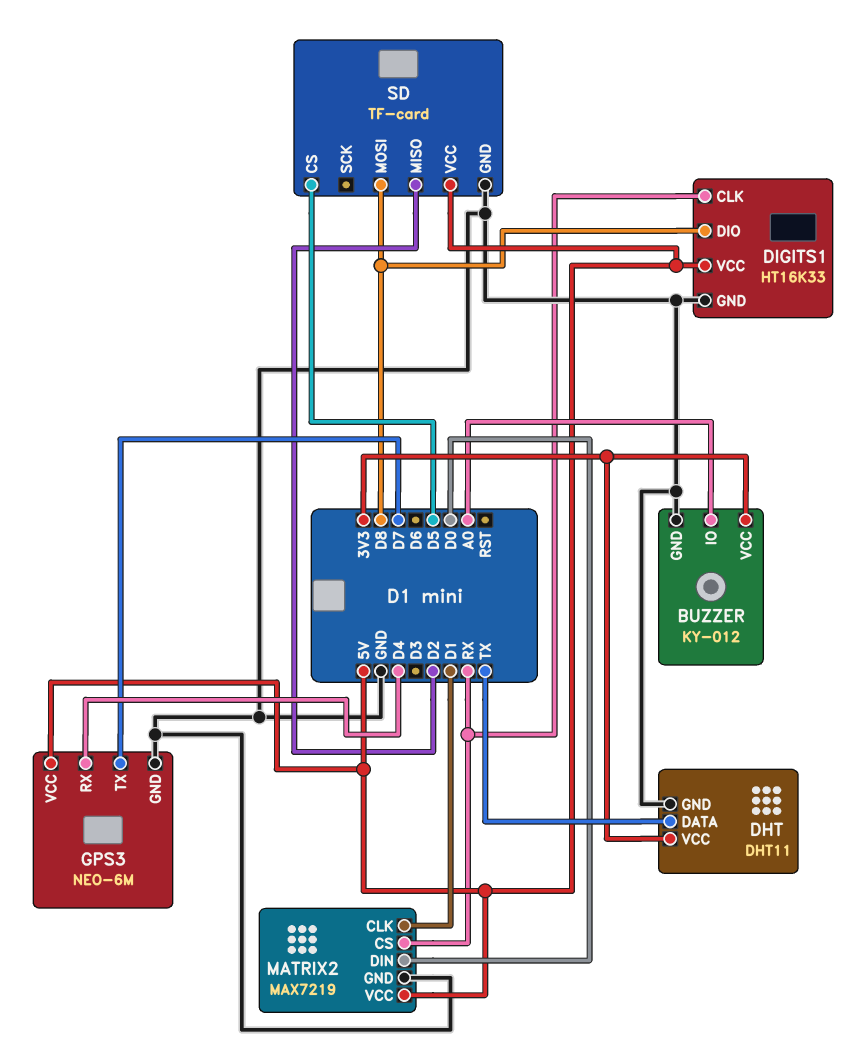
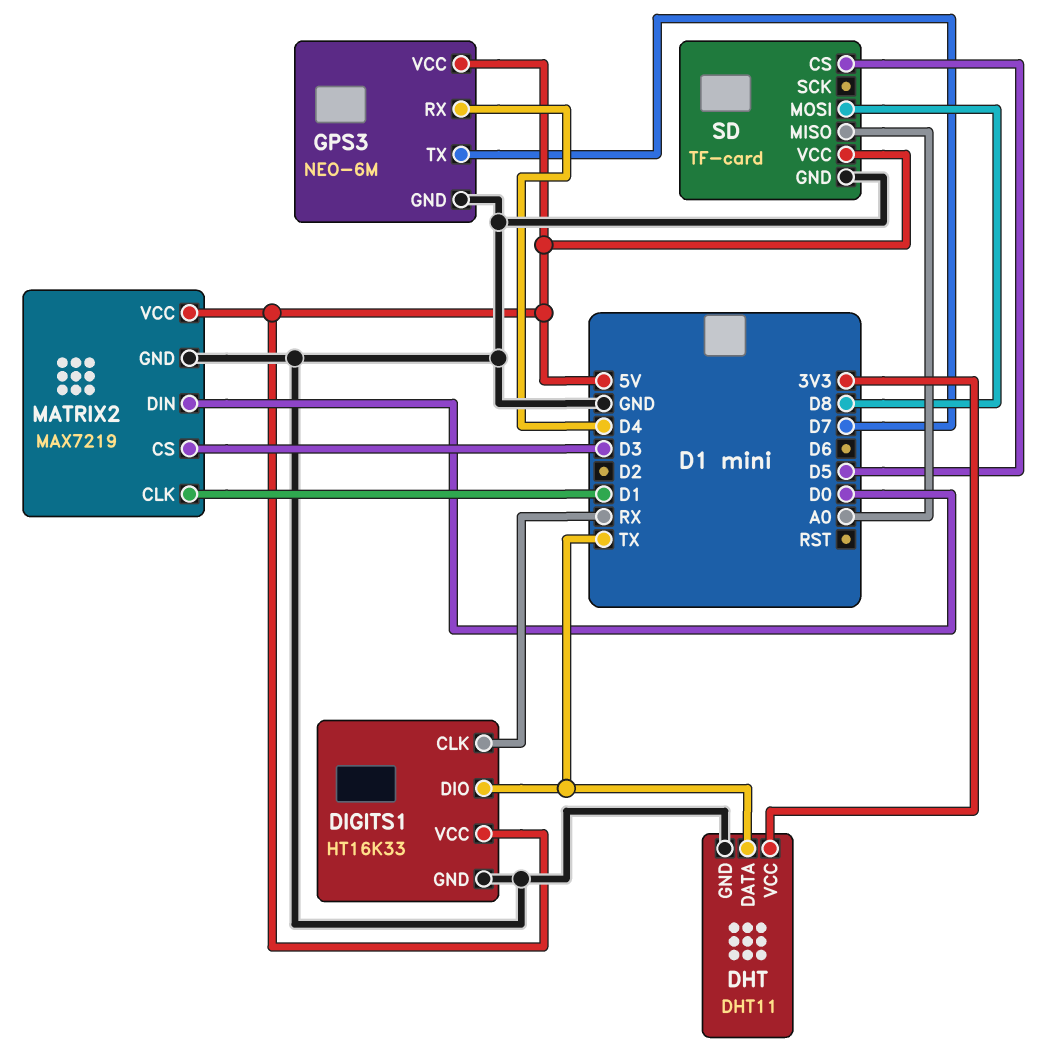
BUZZER: KY-012 -> none
BUZZER pin GND: GND -> none
BUZZER pin IO: A0 -> none
BUZZER pin VCC: 3V3 -> none
DIGITS1 pin DIO: D8 -> TX
MATRIX2 pin CS: RX -> D3
SD pin MISO: D2 -> A0

